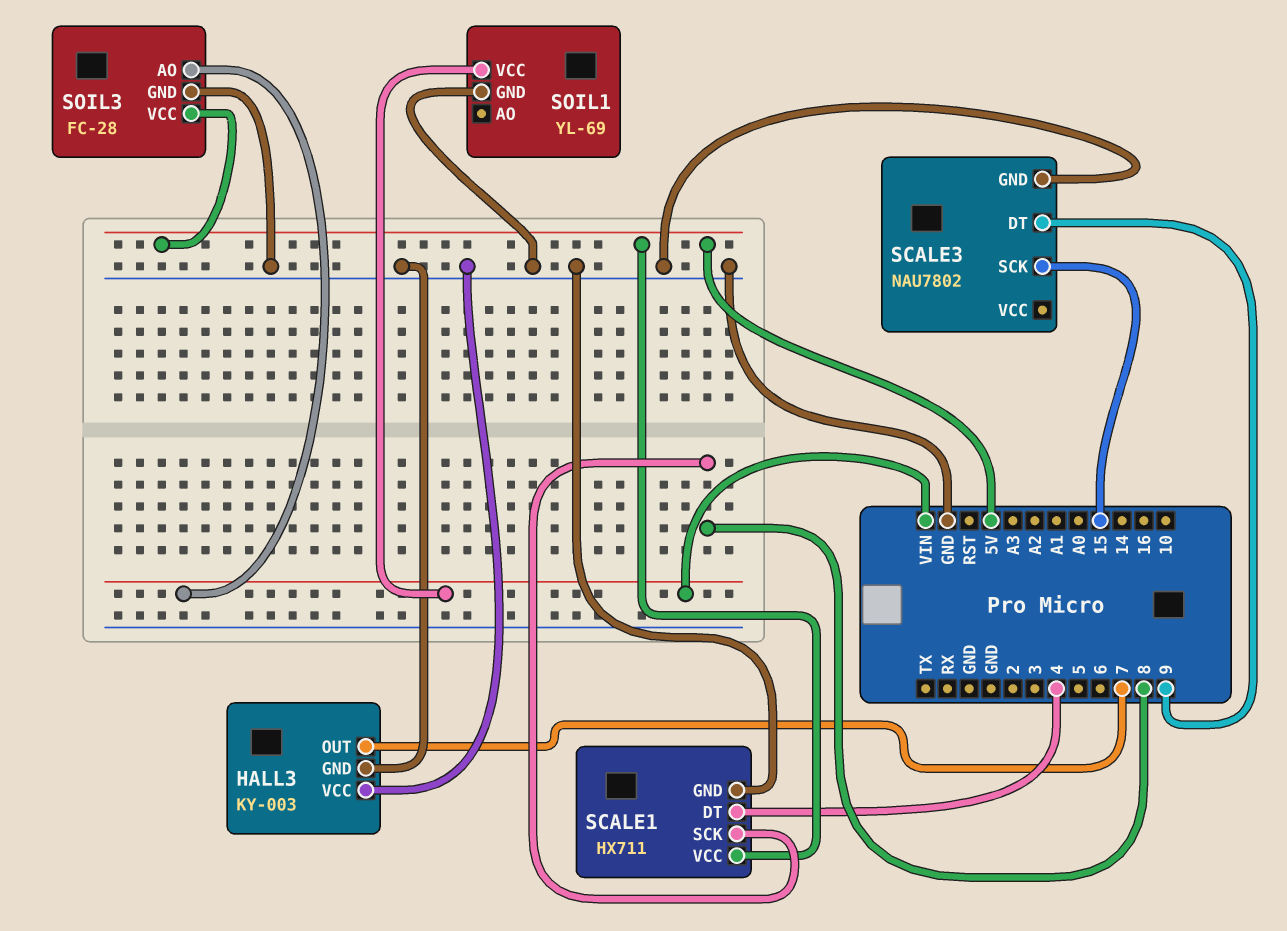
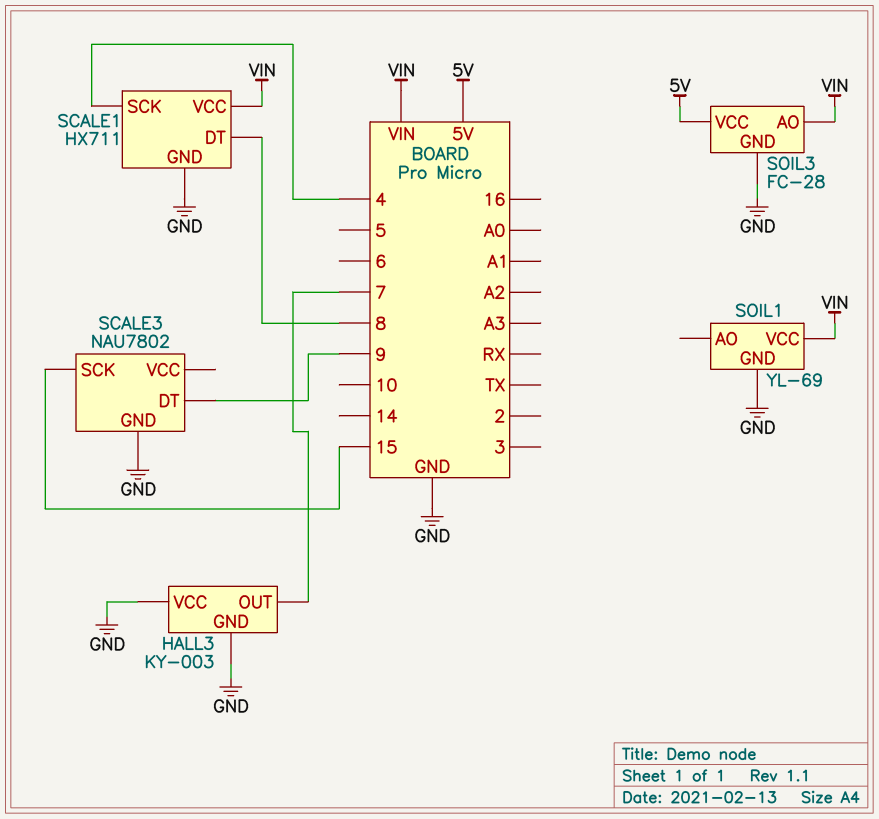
SCALE1 pin DT: 4 -> 8
SCALE1 pin SCK: 8 -> 4
SCALE1 pin VCC: 5V -> VIN

